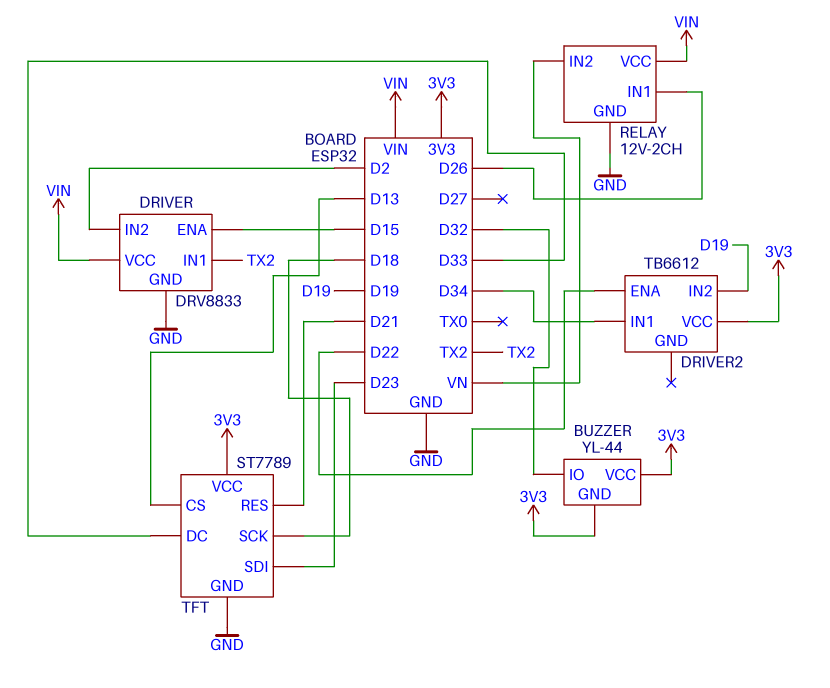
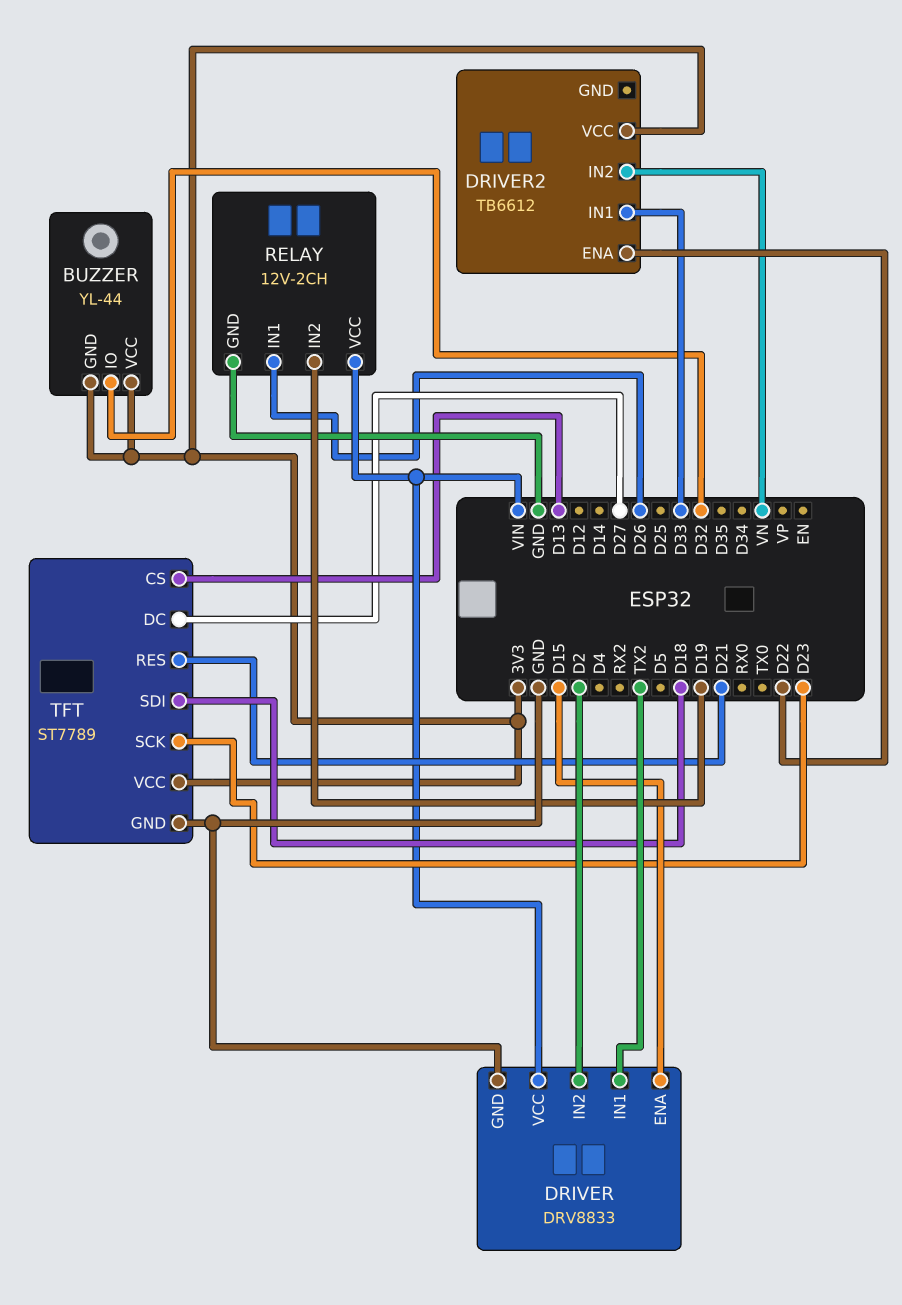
DRIVER2 pin IN1: D34 -> D33
DRIVER2 pin IN2: D19 -> VN
RELAY pin IN2: VN -> D19
TFT pin DC: D33 -> D27
TFT pin SCK: D18 -> D23
TFT pin SDI: D23 -> D18

